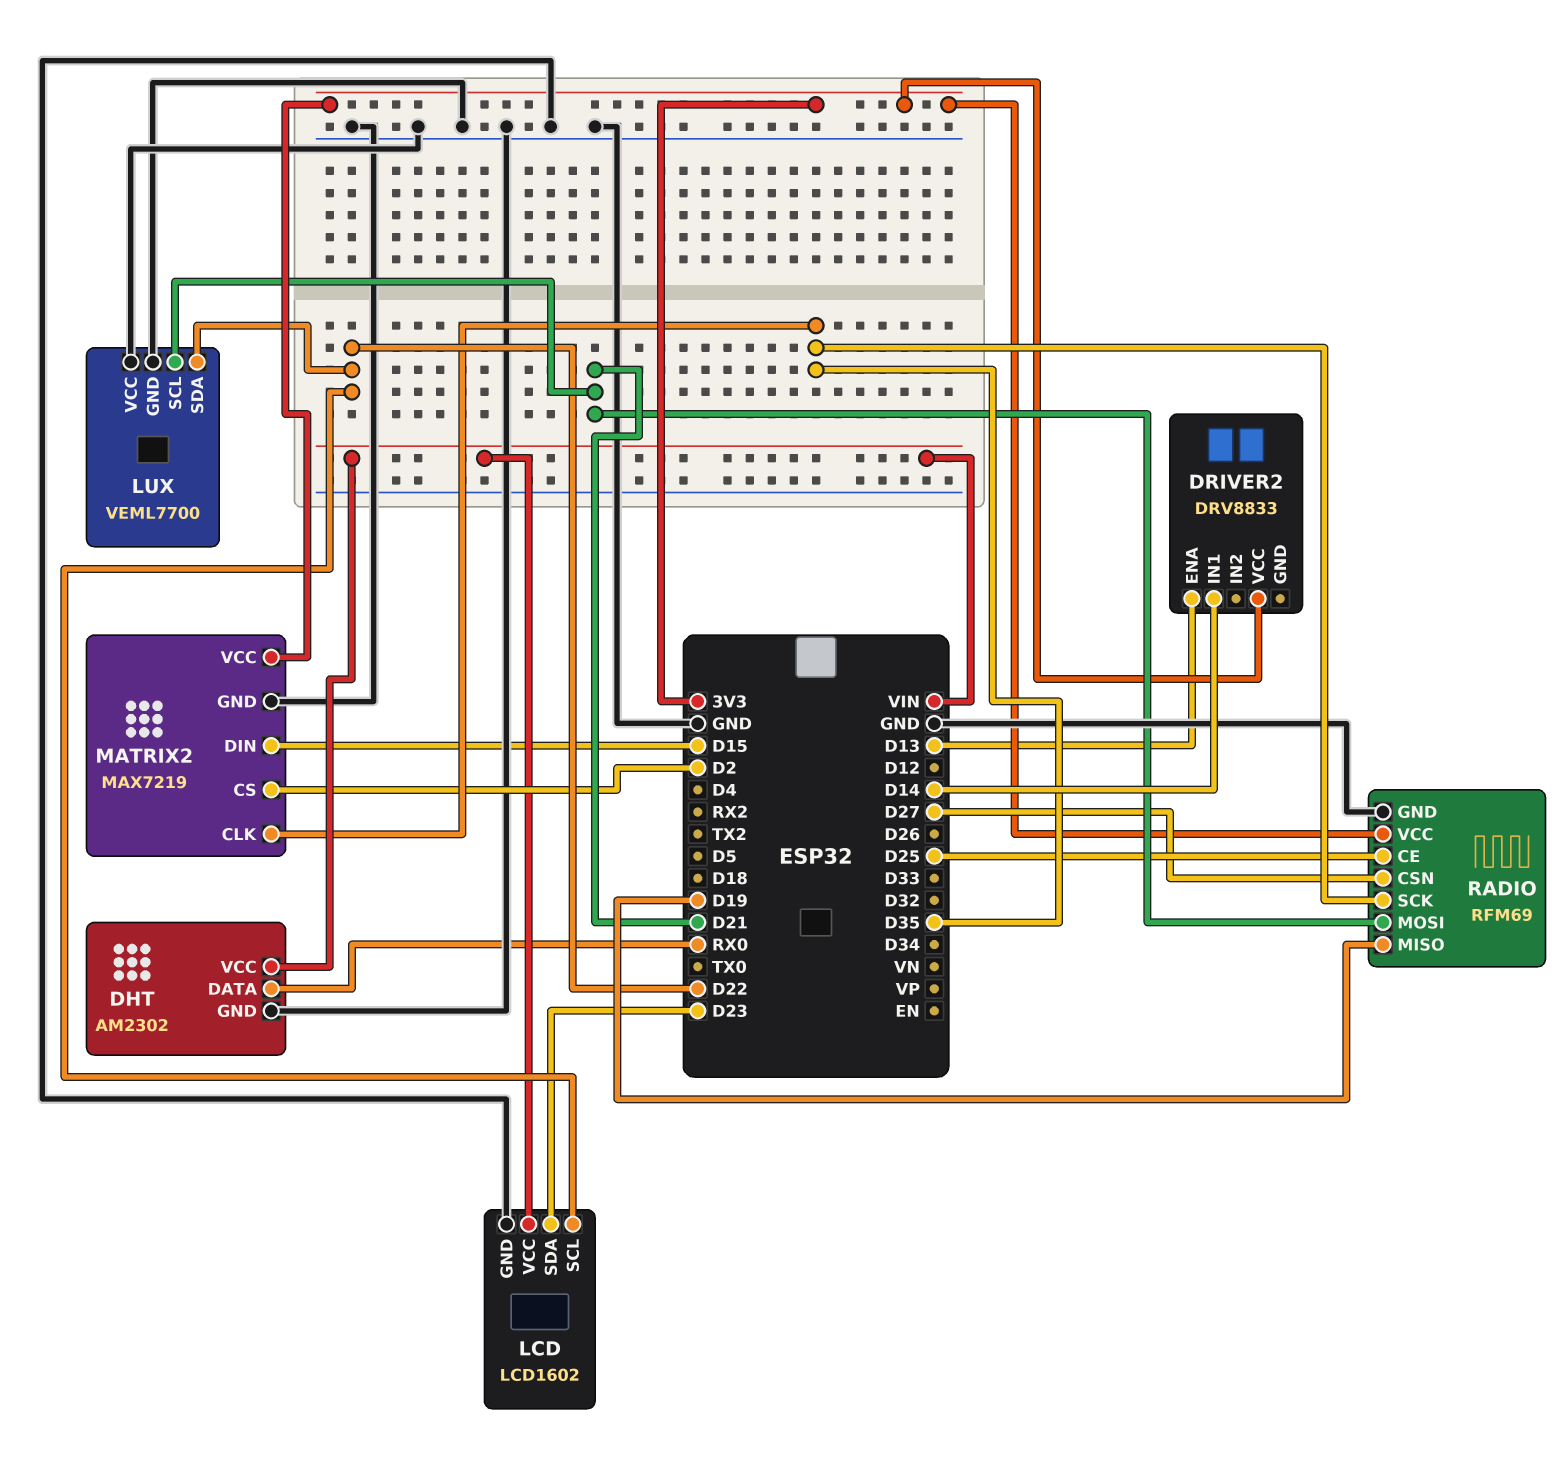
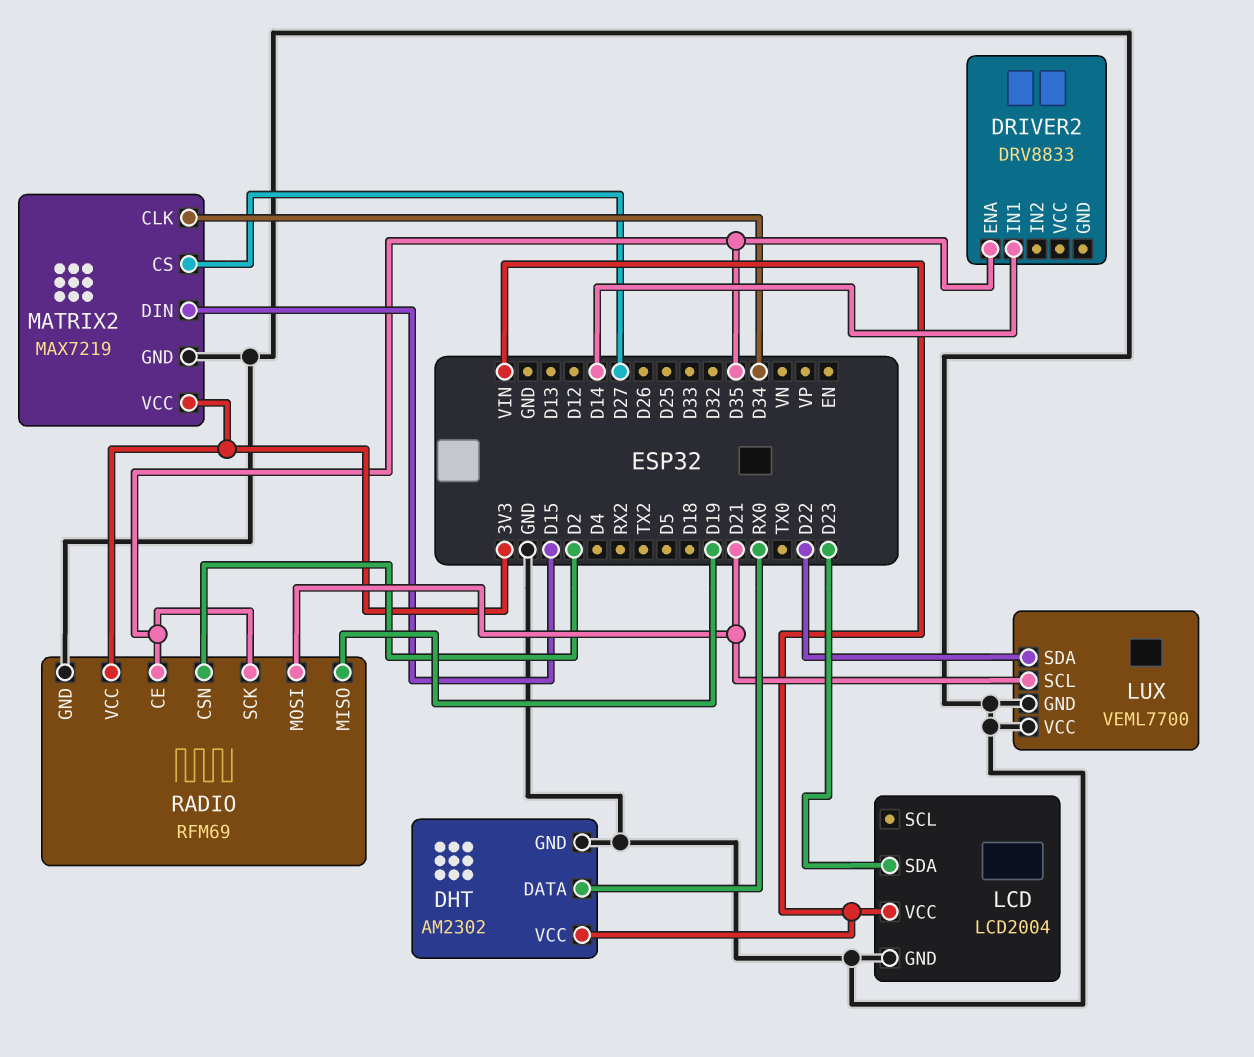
DRIVER2 pin ENA: D13 -> D35
DRIVER2 pin VCC: 3V3 -> none
LCD: LCD1602 -> LCD2004
LCD pin SCL: D22 -> none
MATRIX2 pin CLK: D35 -> D34
MATRIX2 pin CS: D2 -> D27
RADIO pin CE: D25 -> D35
RADIO pin CSN: D27 -> D2

